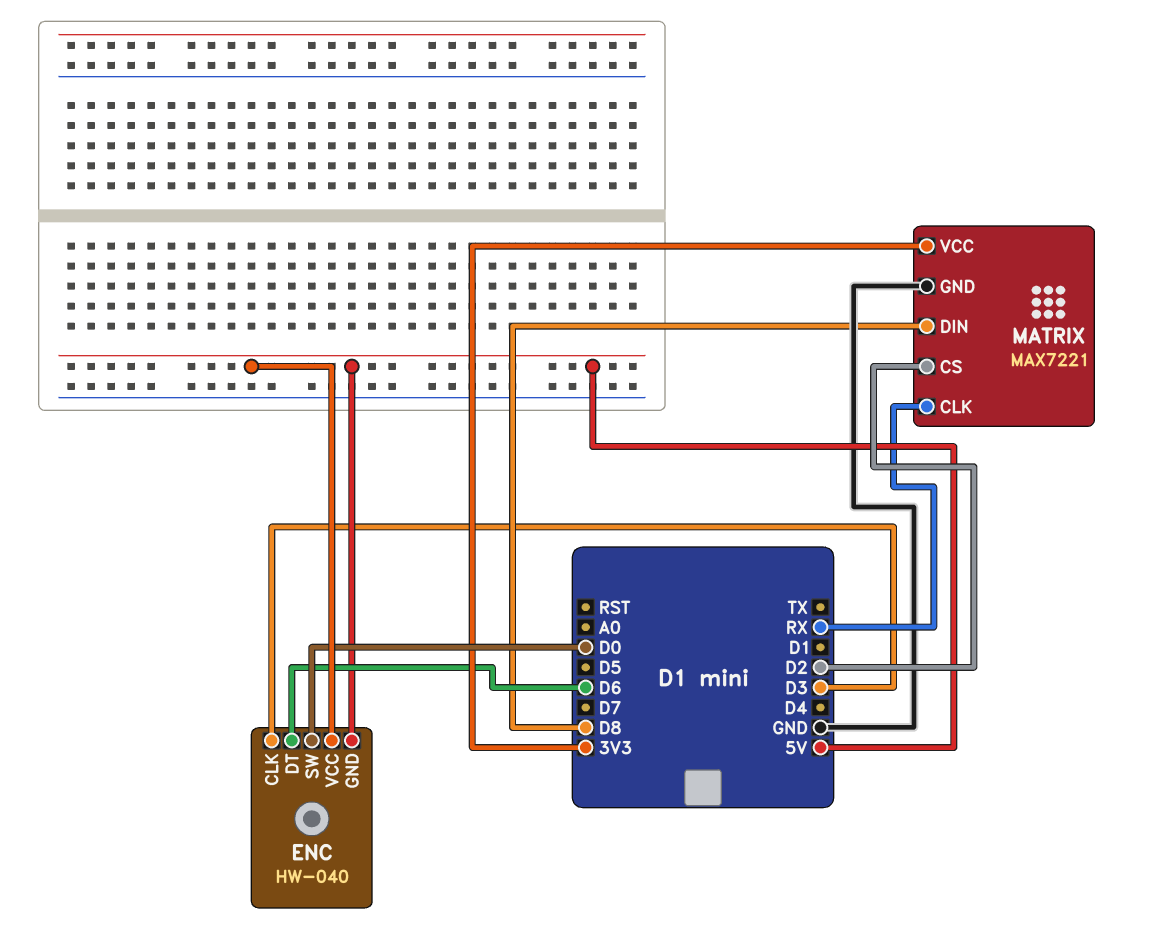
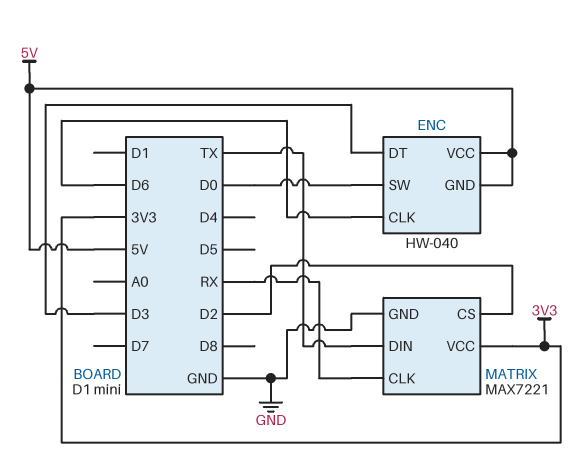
ENC pin CLK: D3 -> D6
ENC pin DT: D6 -> D3
MATRIX pin DIN: D8 -> TX

